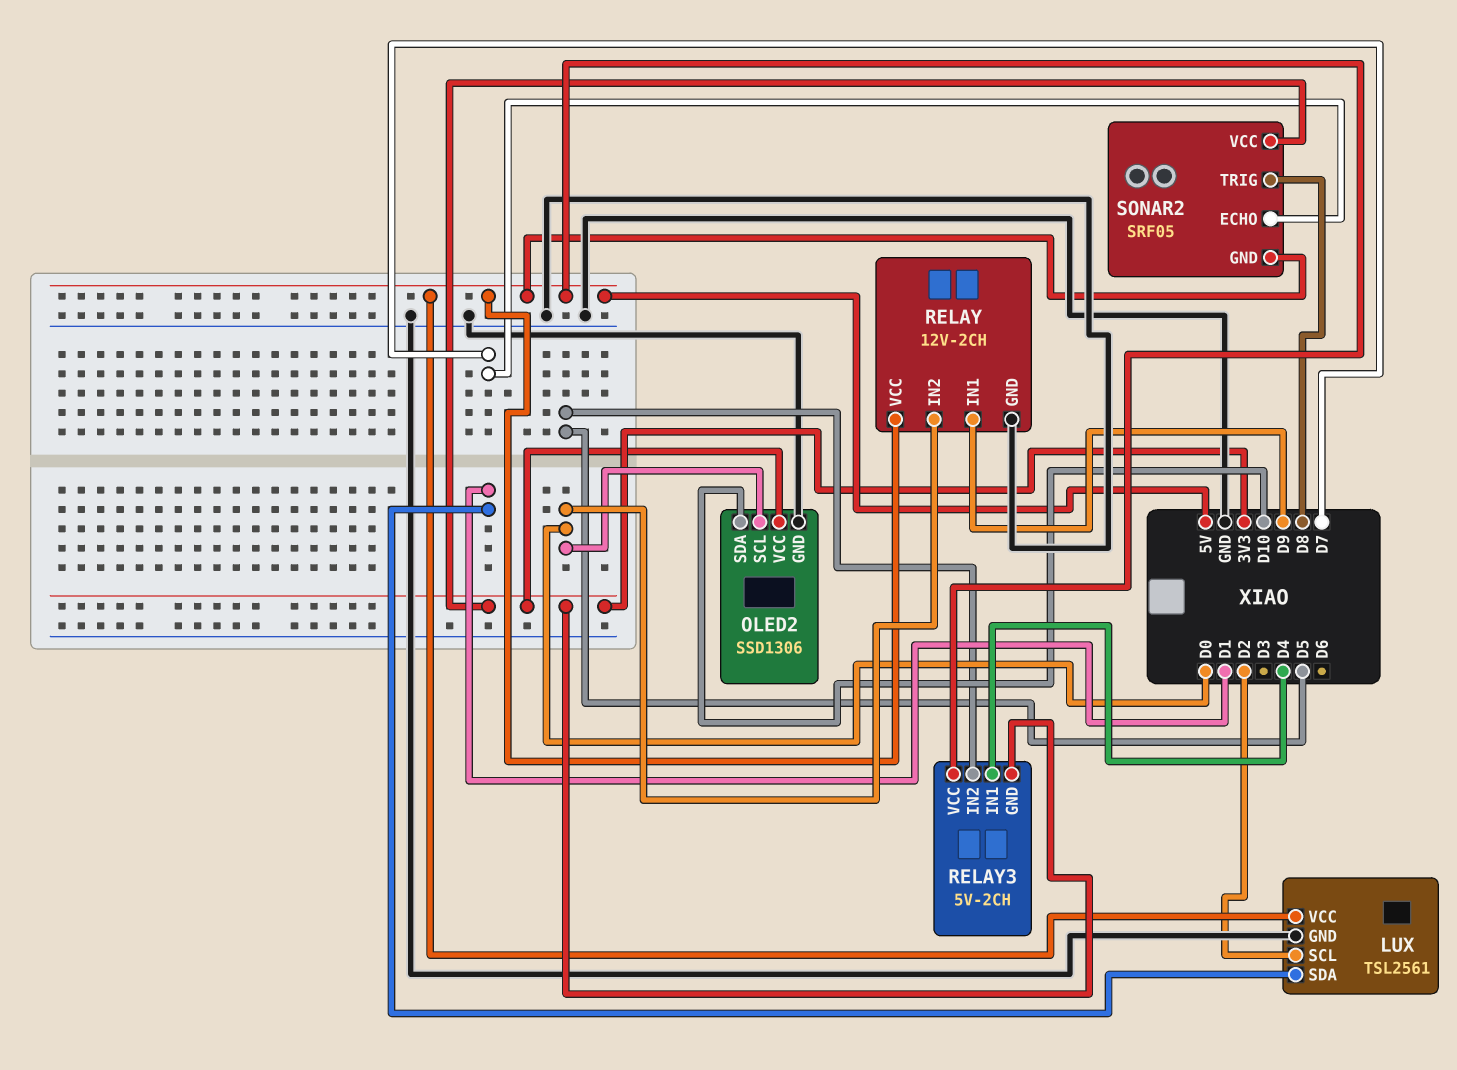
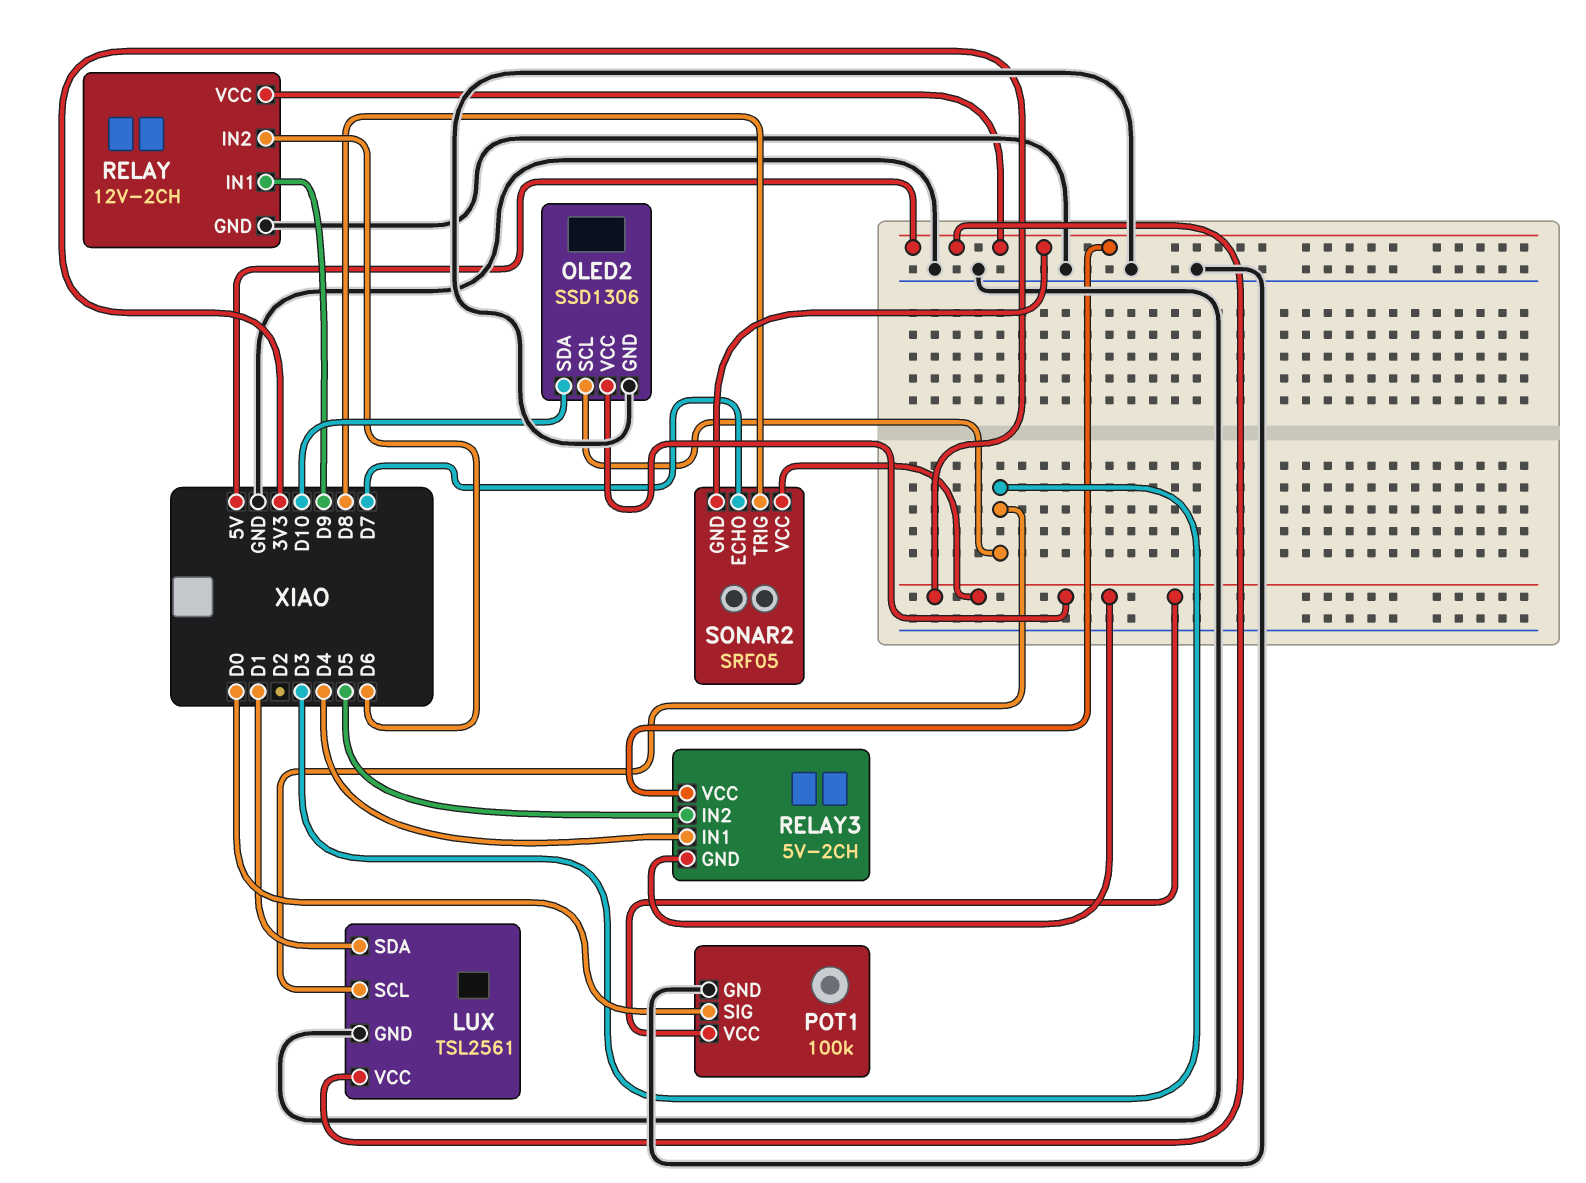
LUX pin SCL: D2 -> D3
OLED2 pin SCL: D0 -> D3
POT1: none -> 100k
POT1 pin GND: none -> GND
POT1 pin SIG: none -> D0
POT1 pin VCC: none -> 3V3
RELAY pin IN2: D0 -> D6

